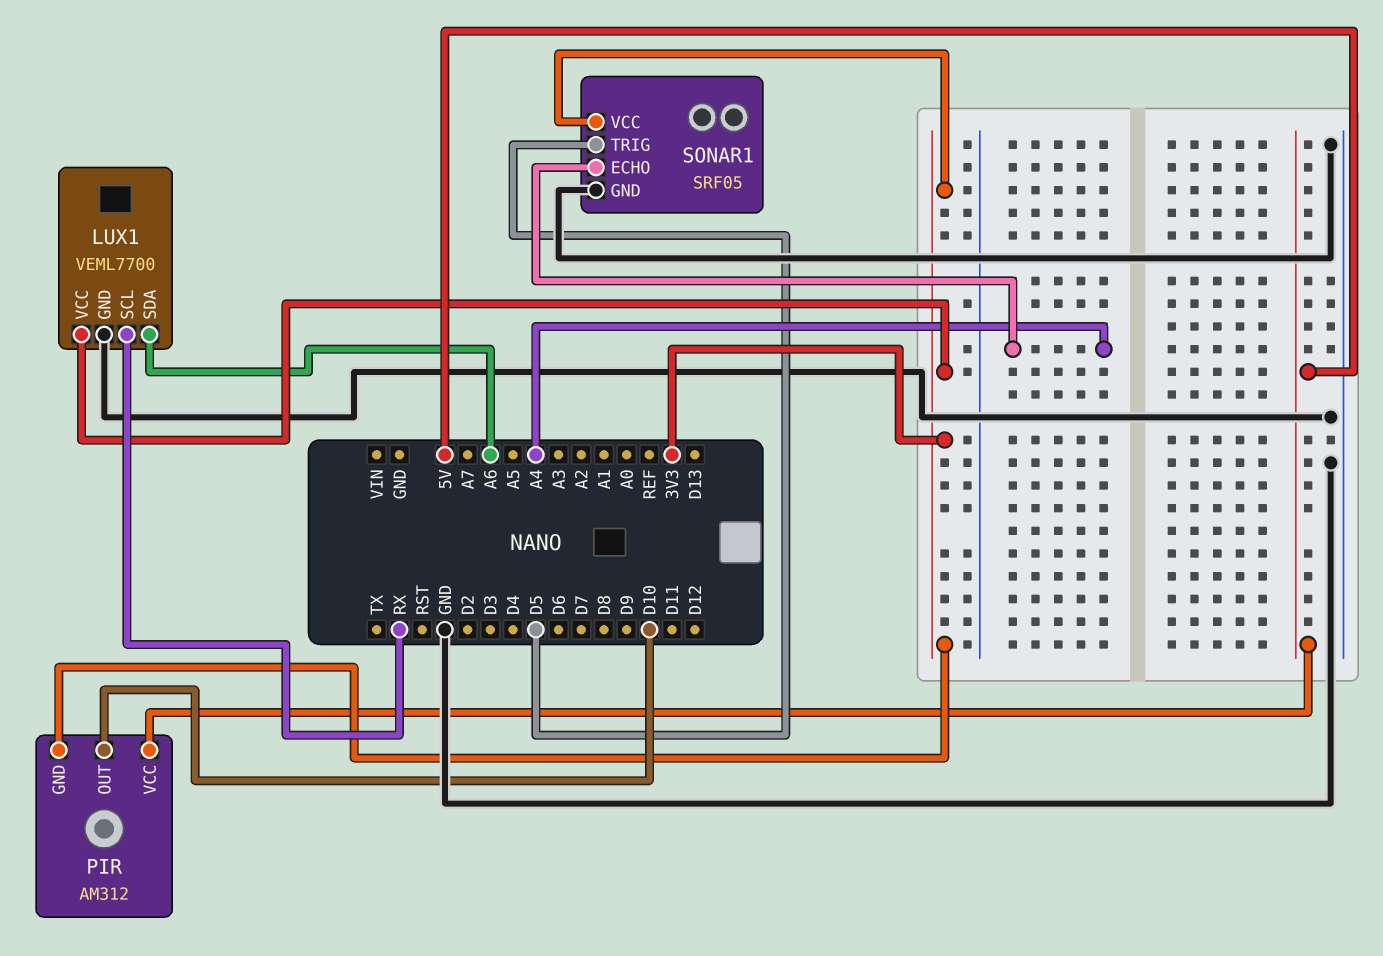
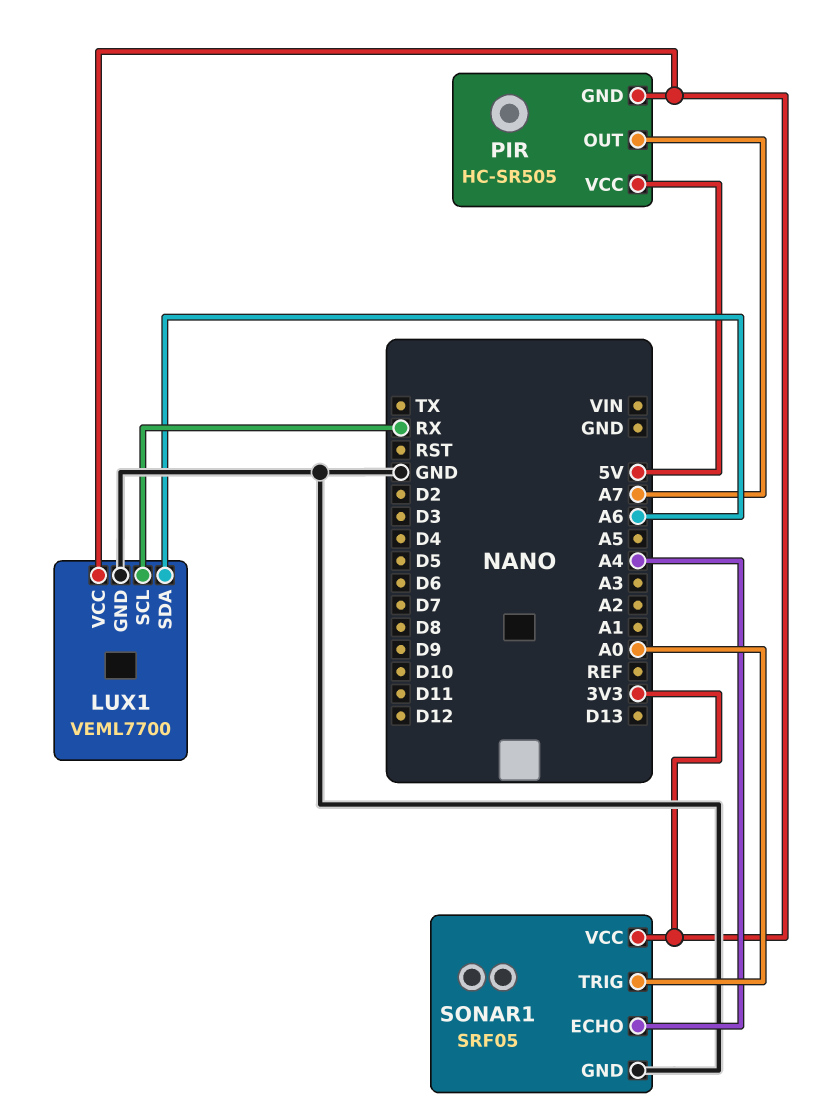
PIR: AM312 -> HC-SR505
PIR pin OUT: D10 -> A7
SONAR1 pin TRIG: D5 -> A0

